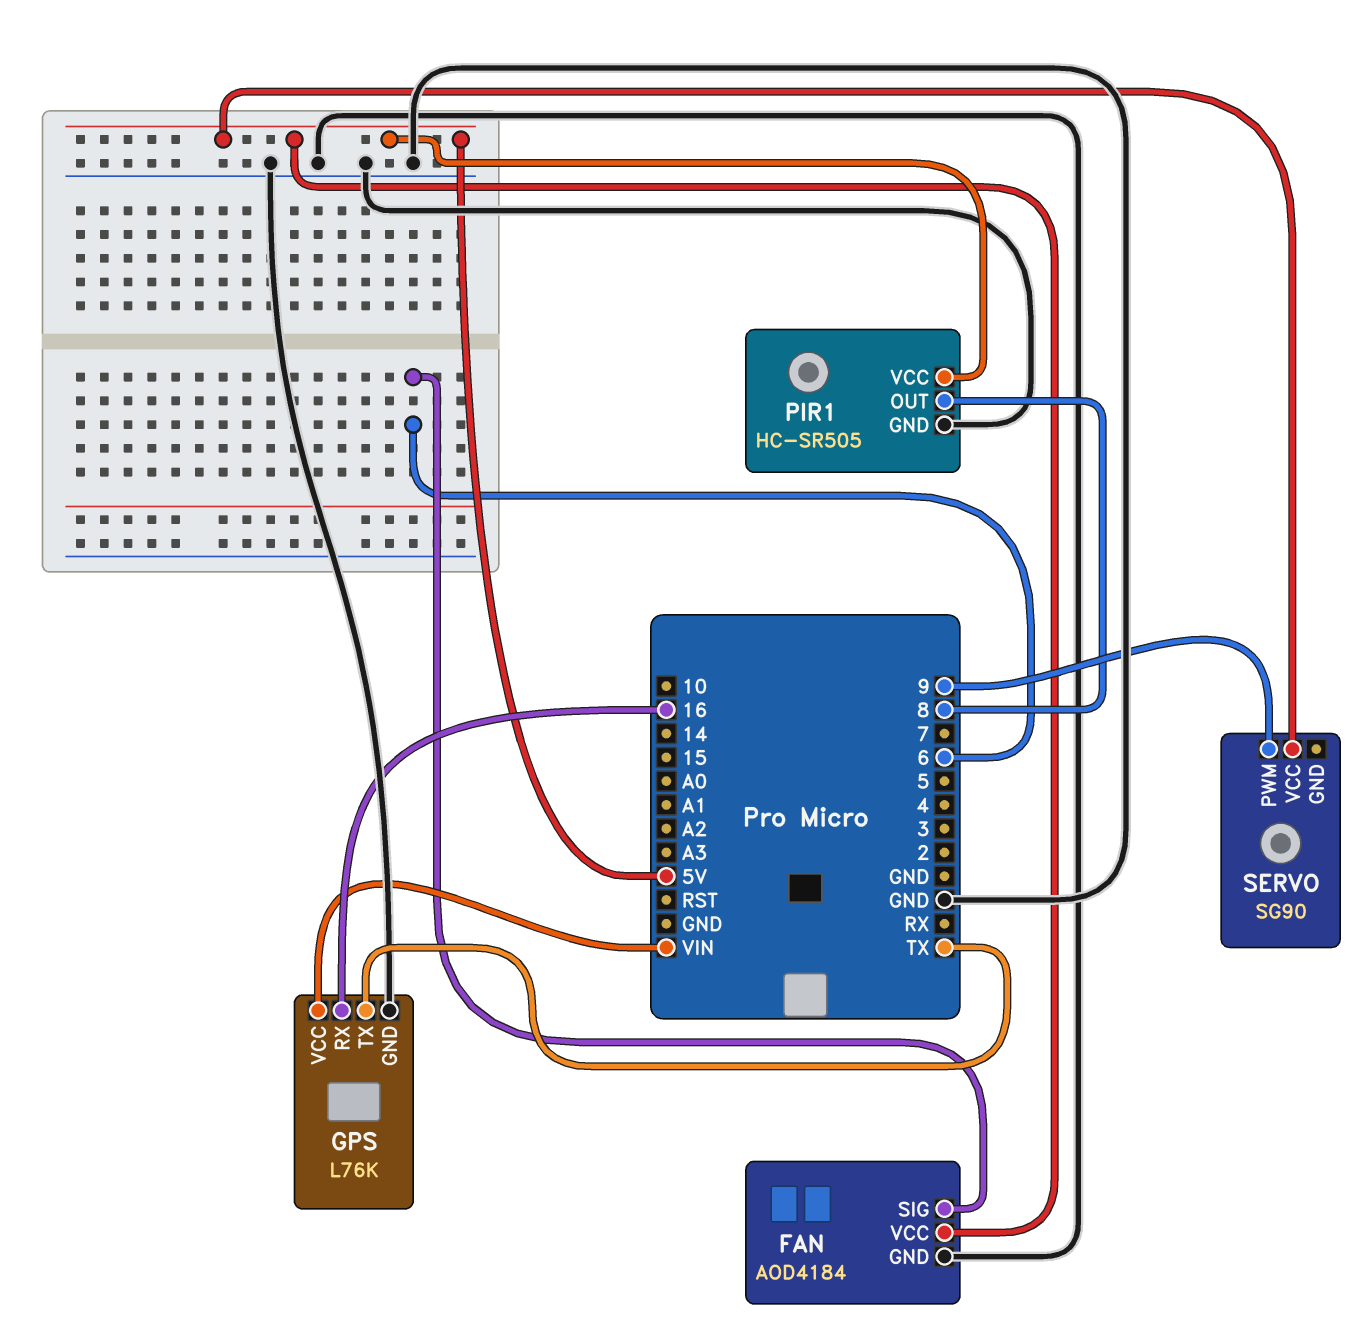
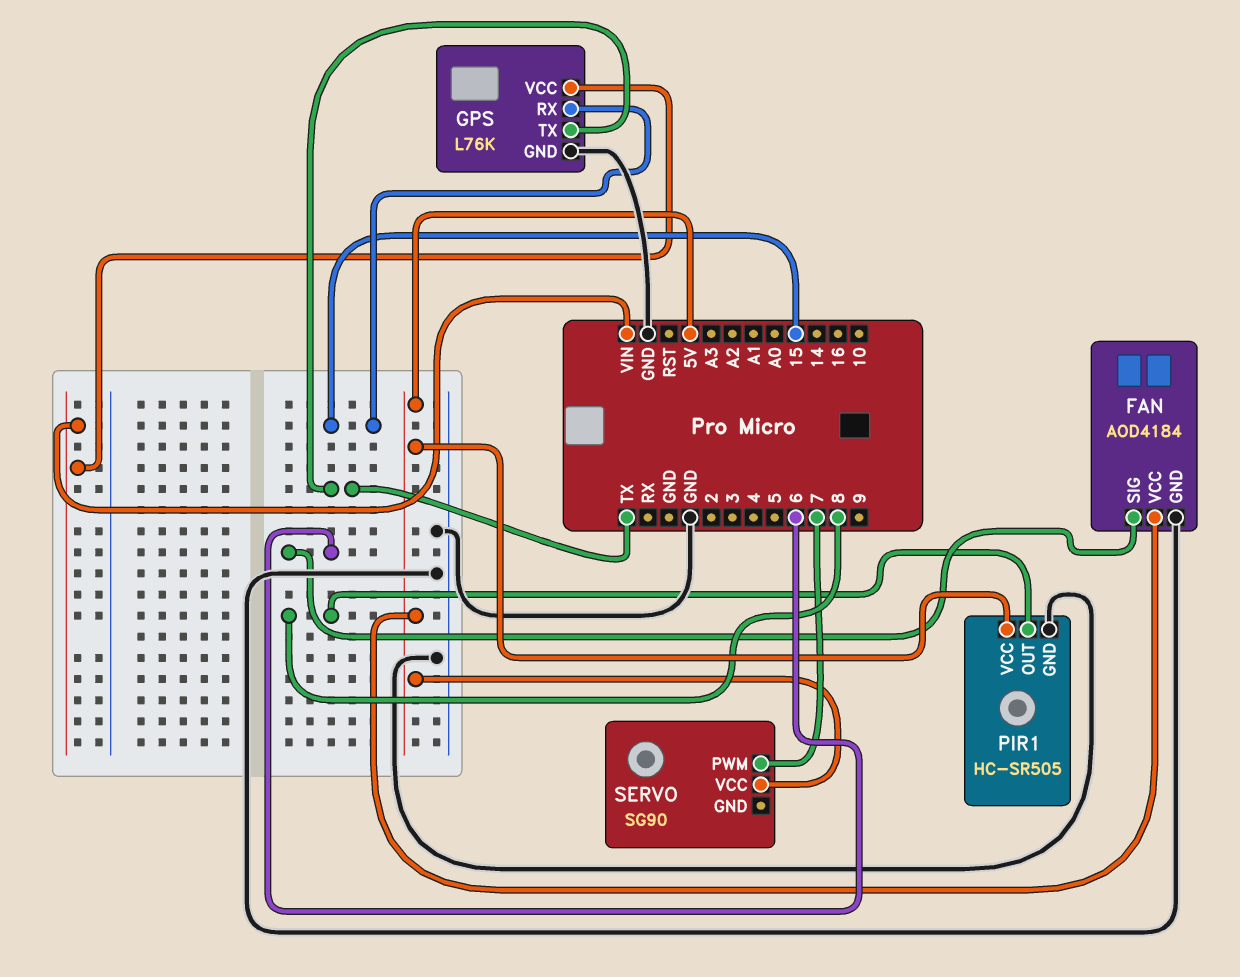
GPS pin RX: 16 -> 15
SERVO pin PWM: 9 -> 7

